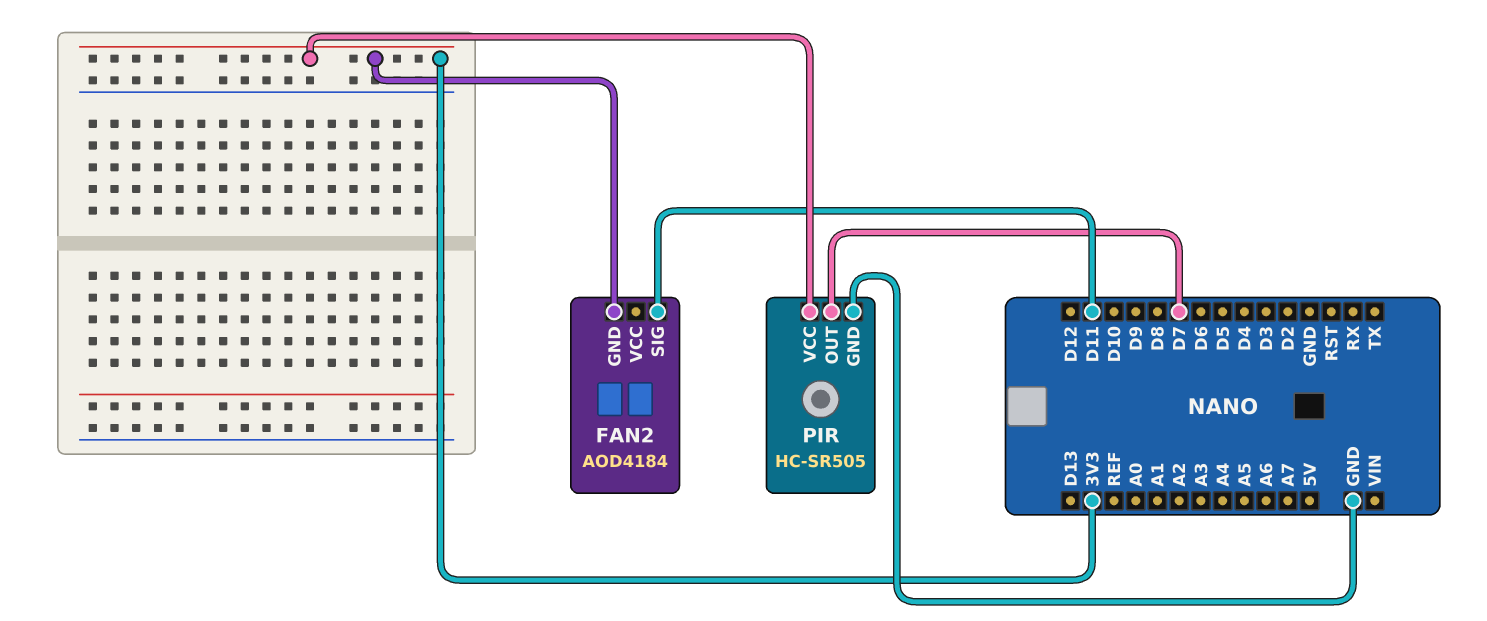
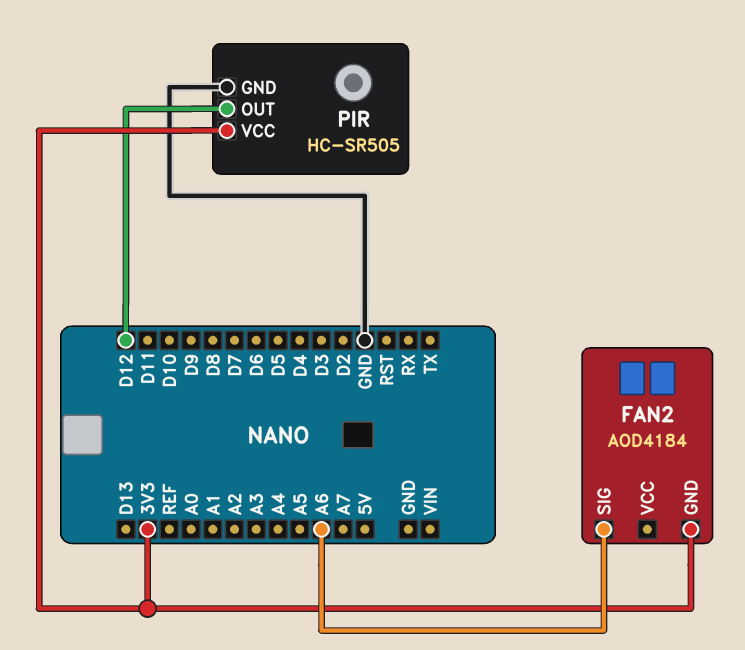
FAN2 pin SIG: D11 -> A6
PIR pin OUT: D7 -> D12

